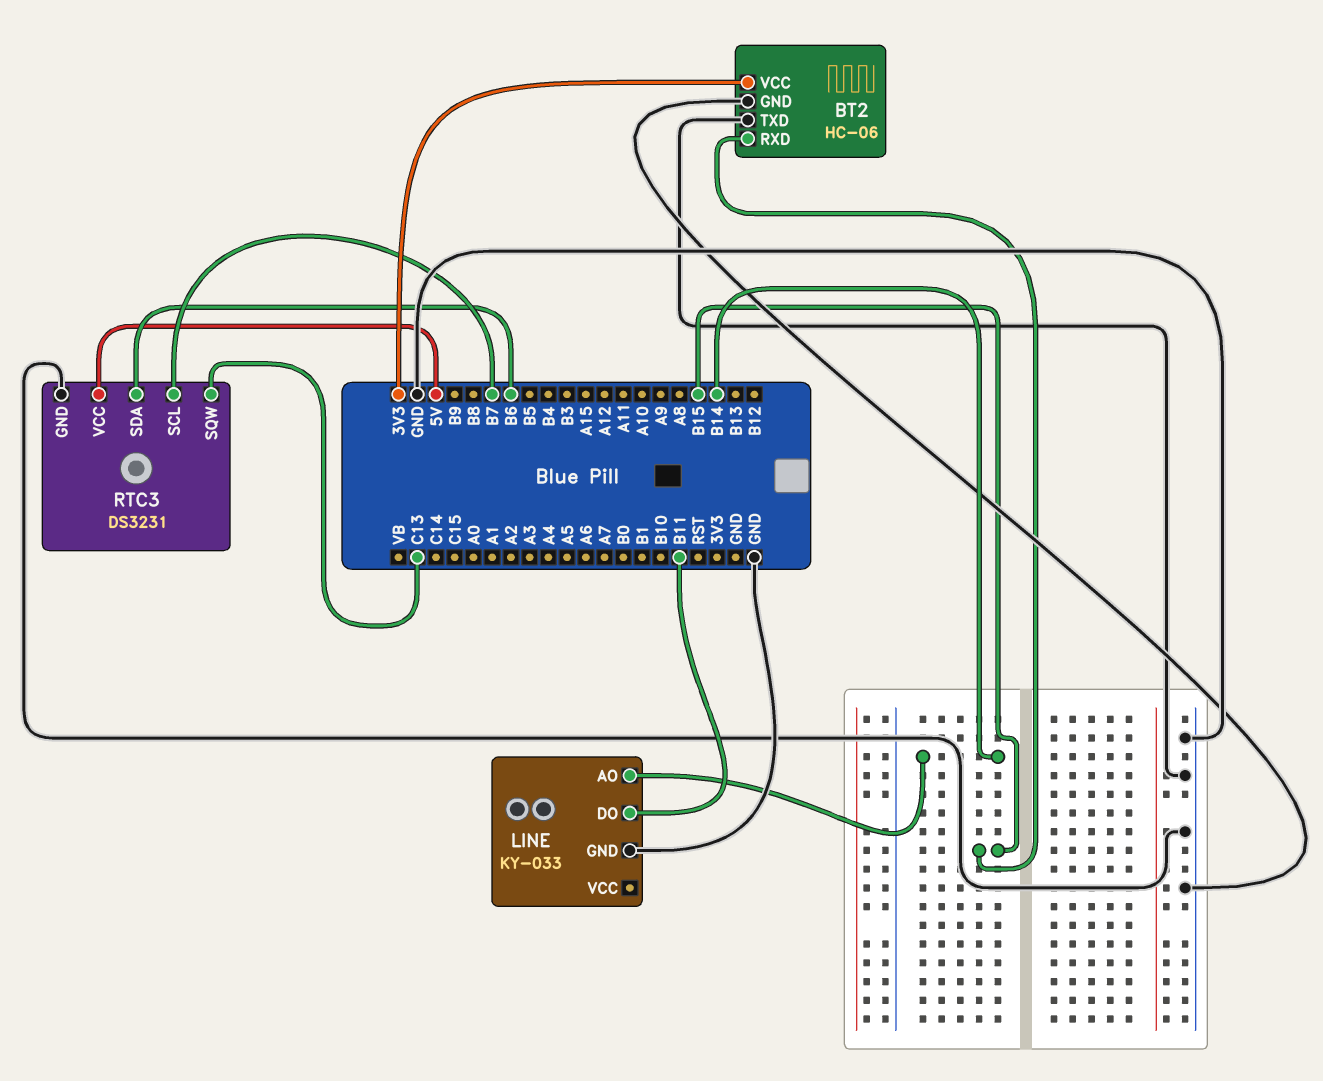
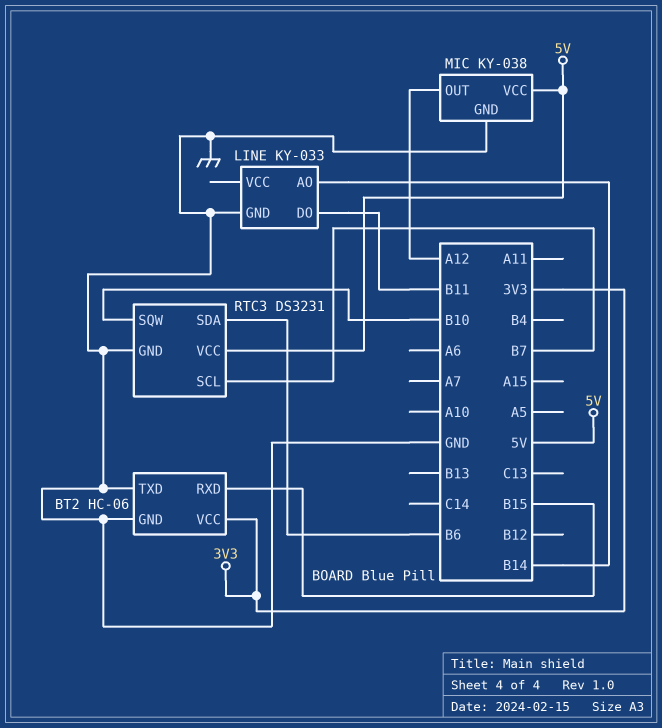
MIC: none -> KY-038
MIC pin GND: none -> GND
MIC pin OUT: none -> A12
MIC pin VCC: none -> 5V
RTC3 pin SQW: C13 -> B10

